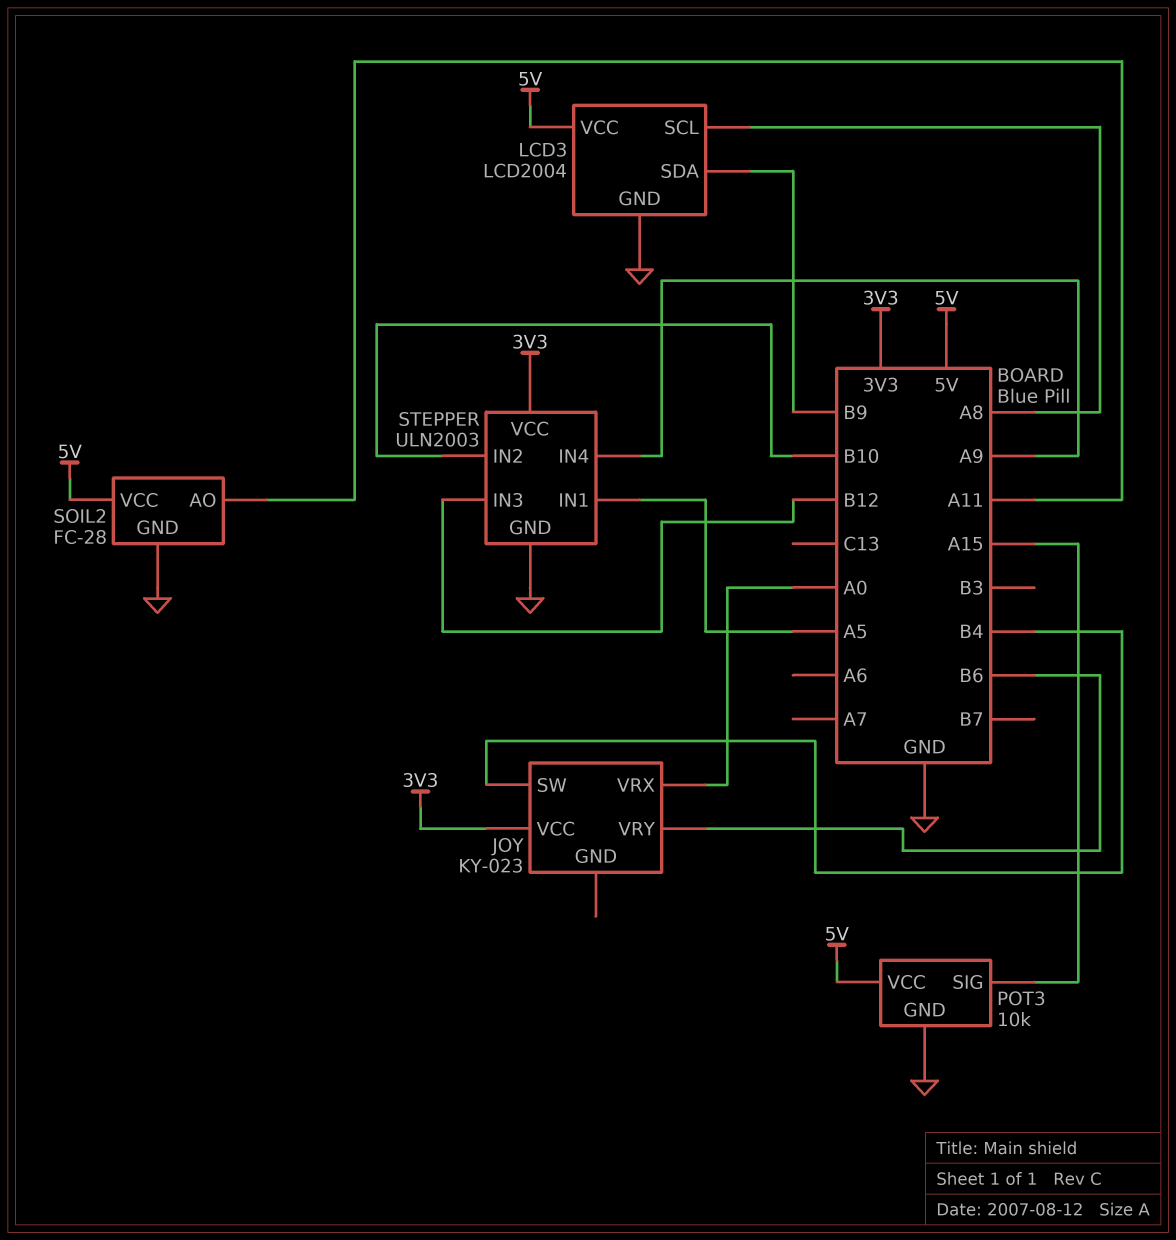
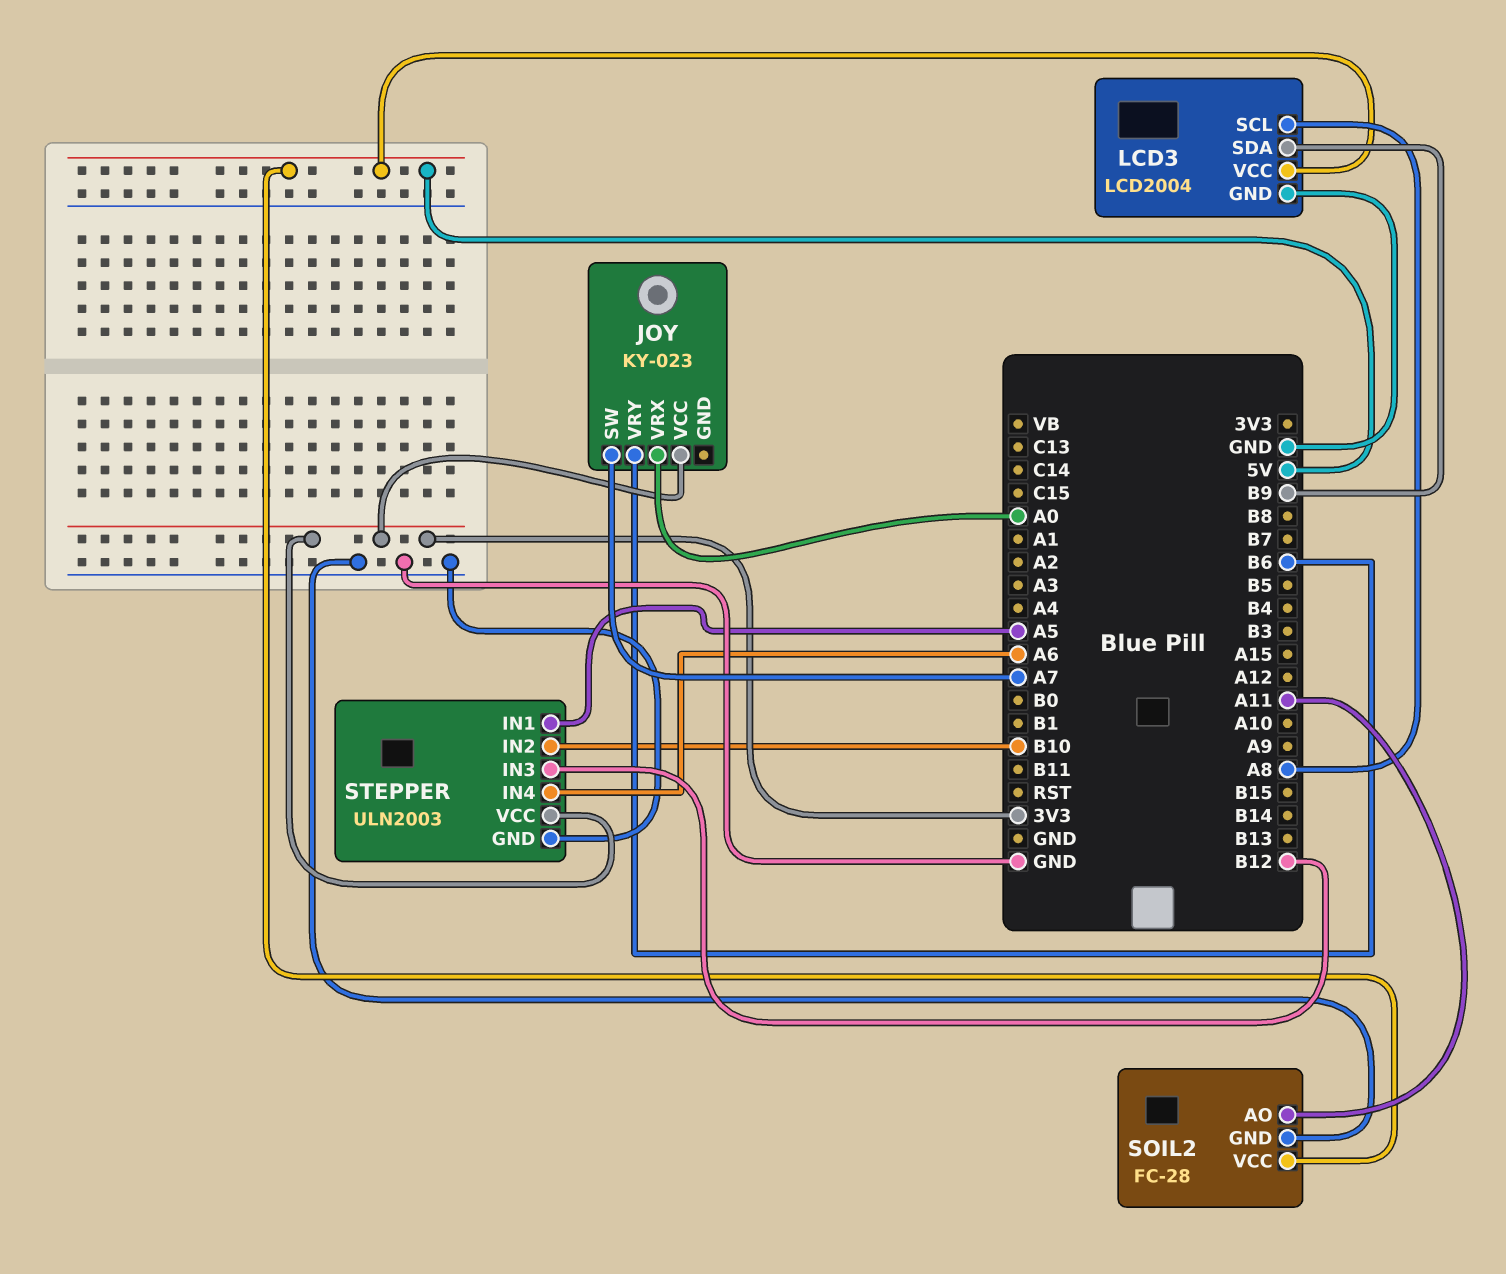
JOY pin SW: B4 -> A7
POT3: 10k -> none
POT3 pin GND: GND -> none
POT3 pin SIG: A15 -> none
POT3 pin VCC: 5V -> none
STEPPER pin IN4: A9 -> A6

